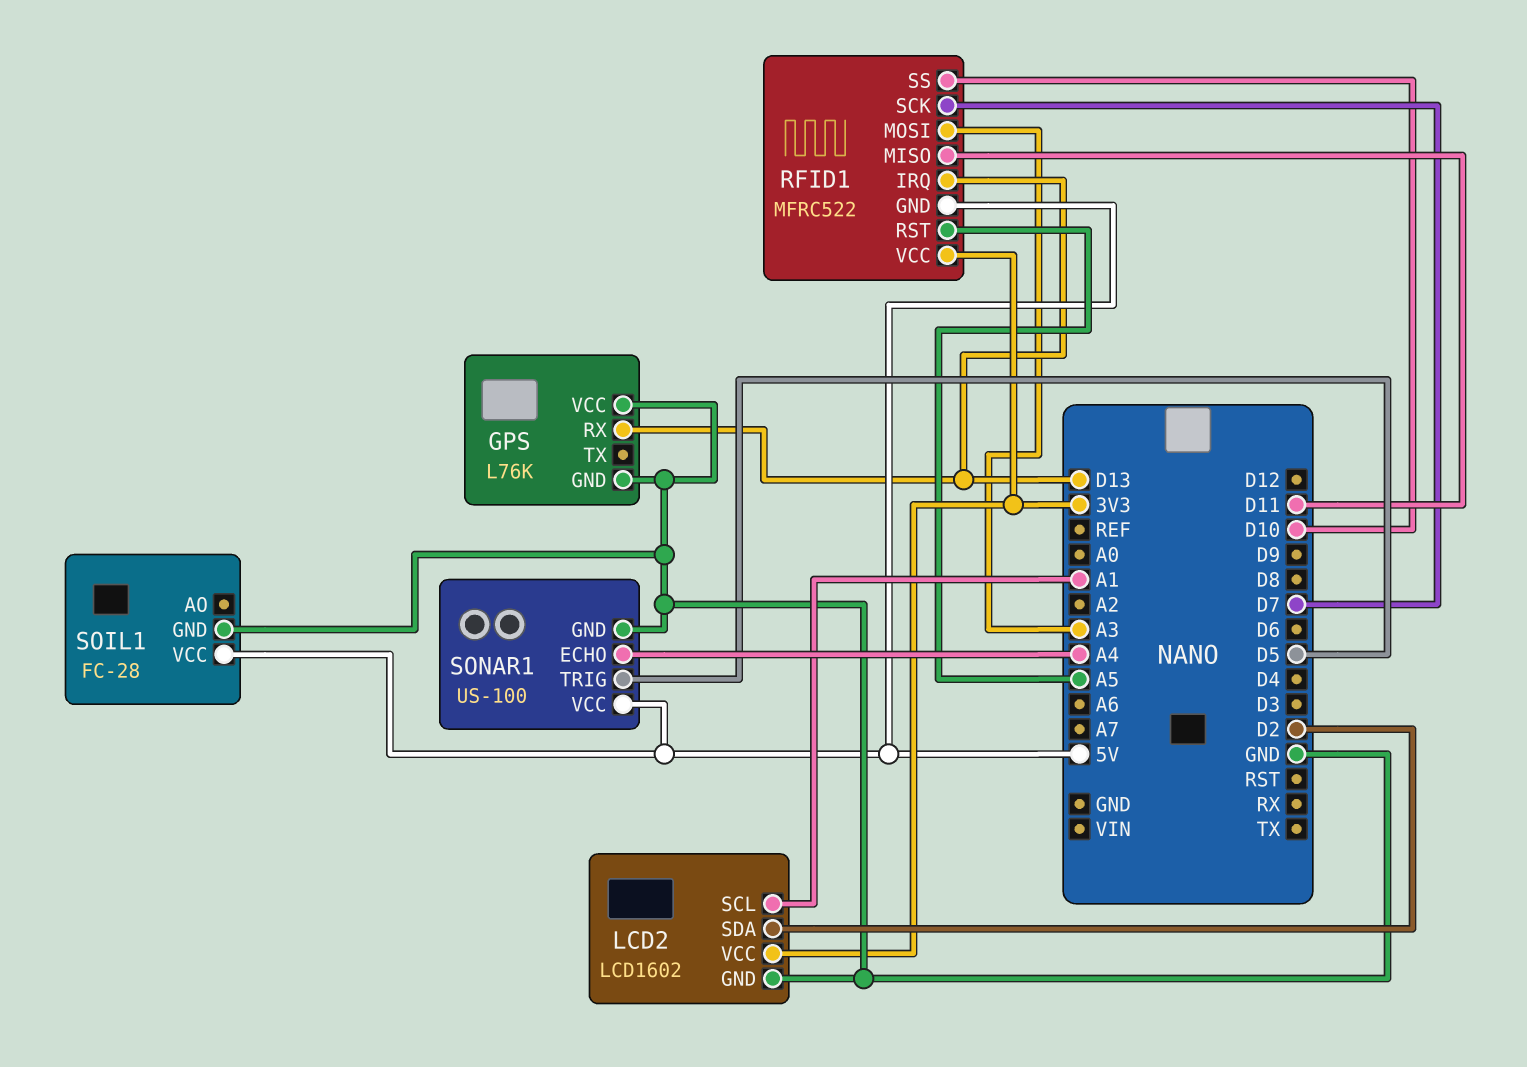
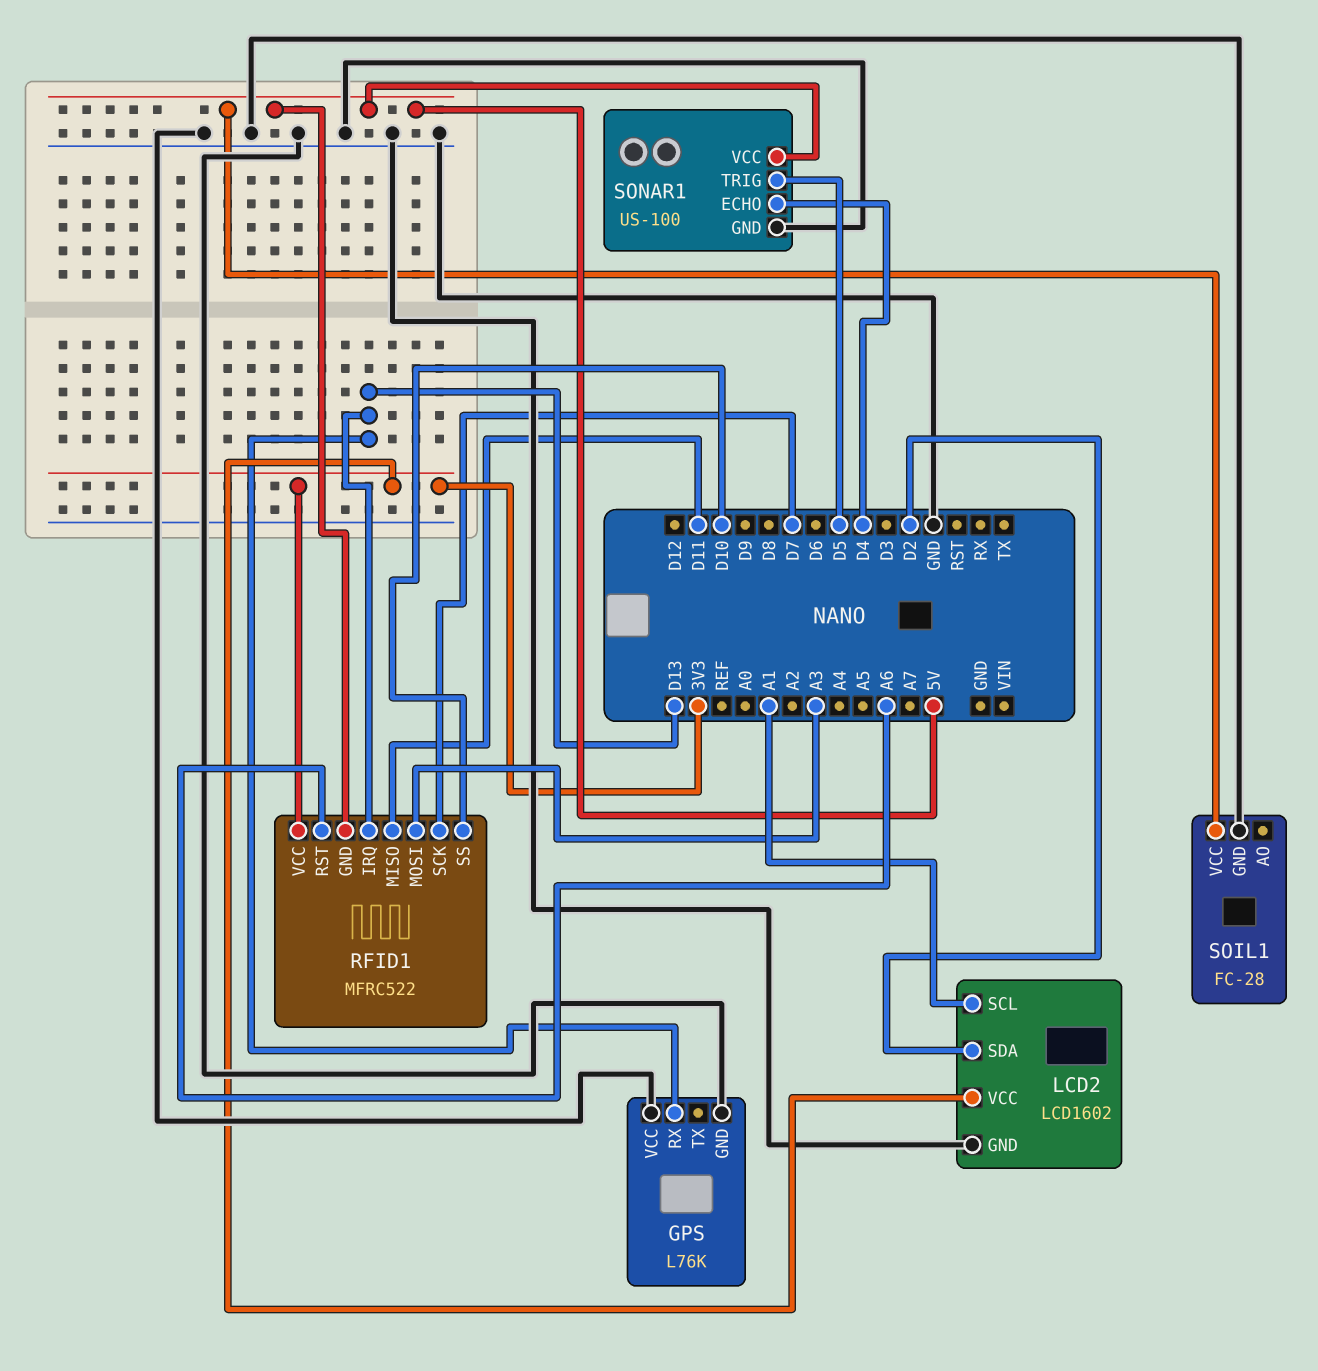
RFID1 pin RST: A5 -> A6
SONAR1 pin ECHO: A4 -> D4

